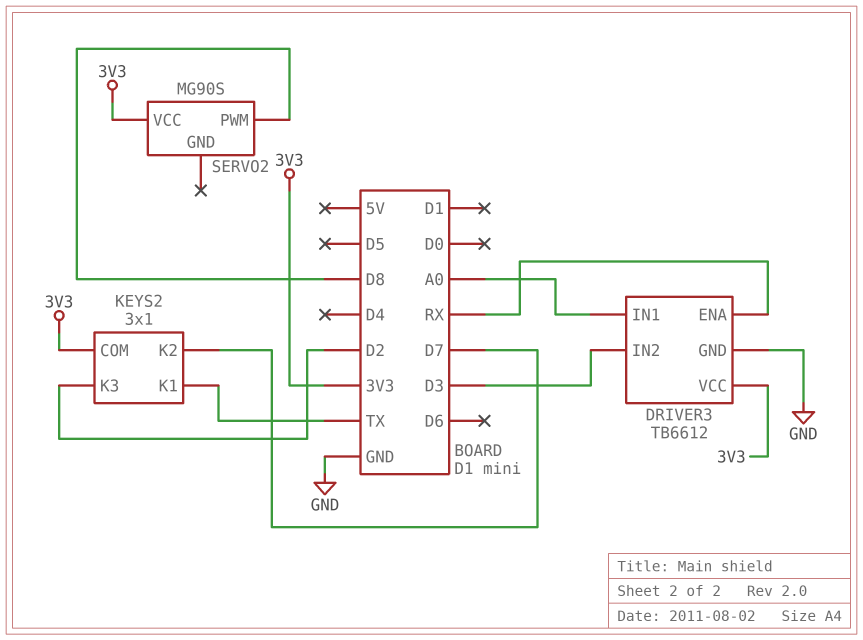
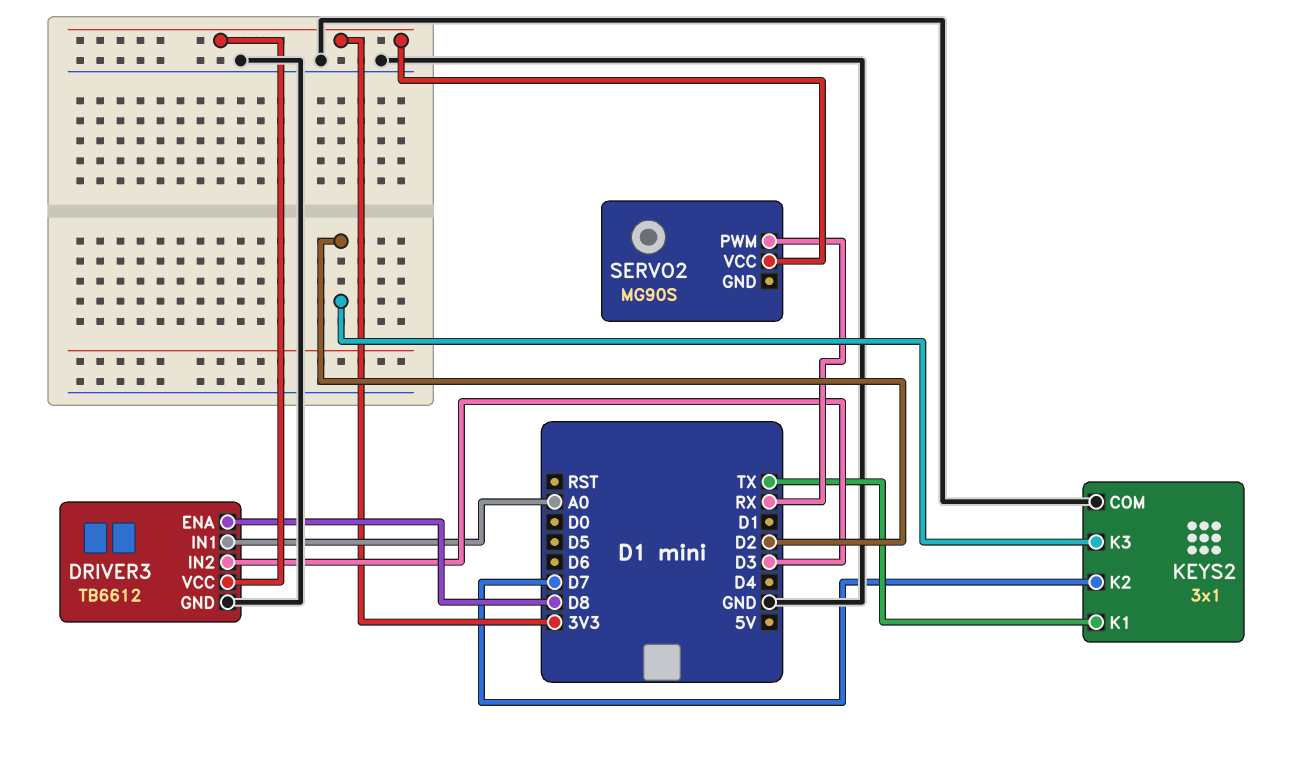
DRIVER3 pin ENA: RX -> D8
KEYS2 pin COM: 3V3 -> GND
SERVO2 pin PWM: D8 -> RX

